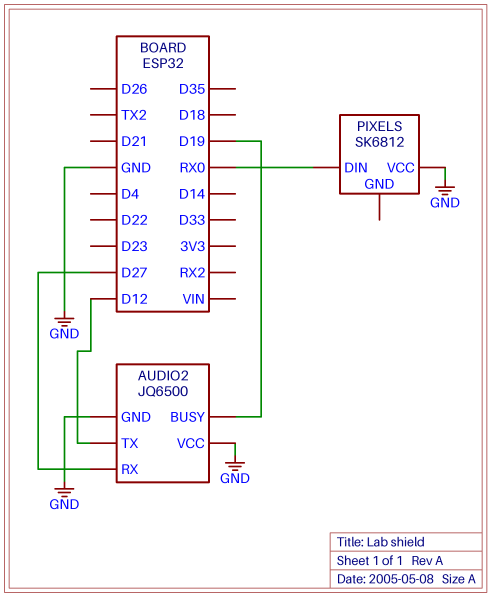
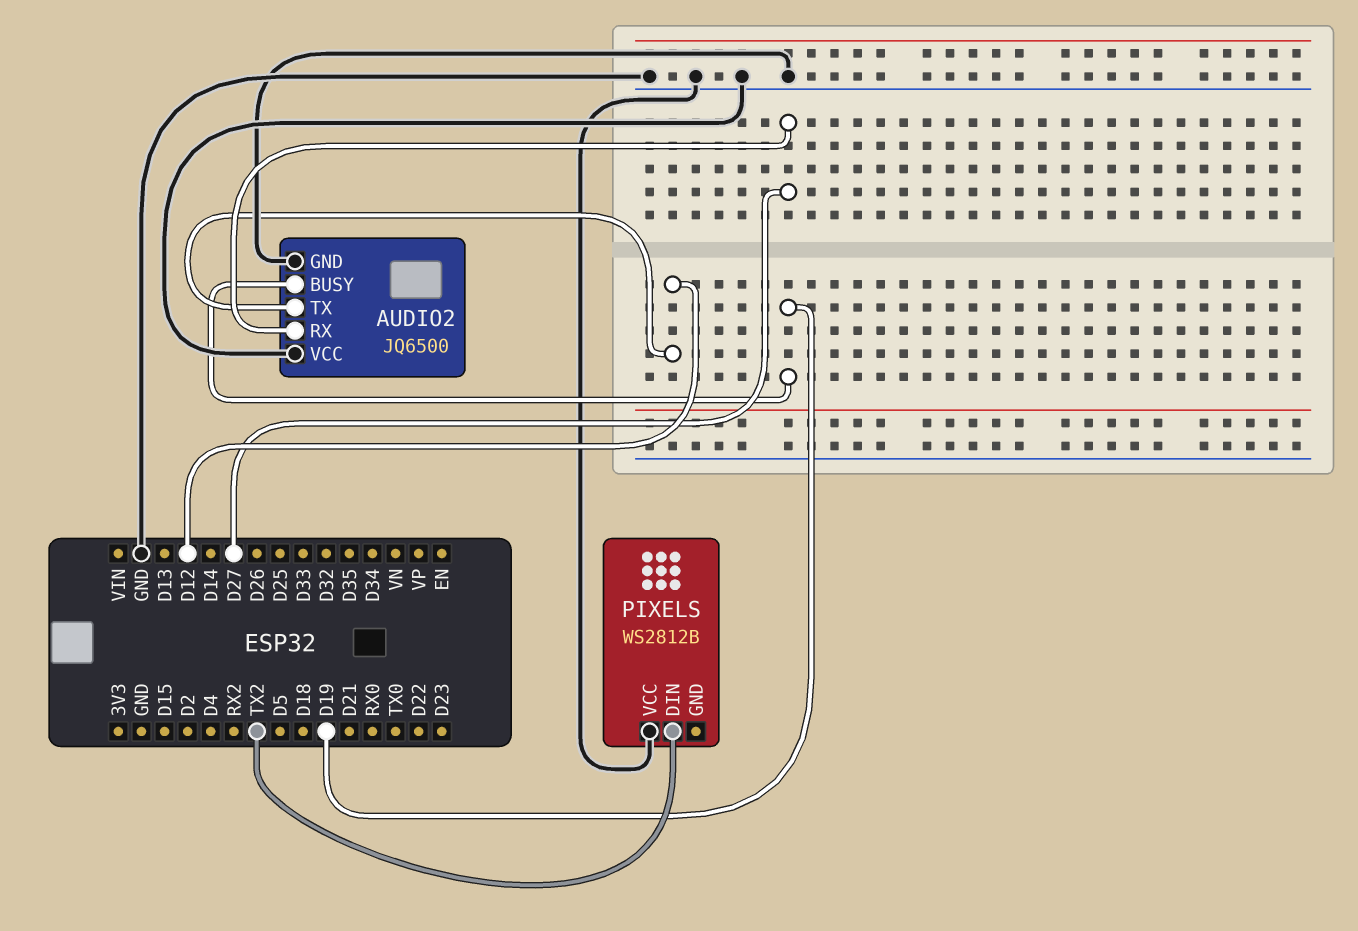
PIXELS: SK6812 -> WS2812B
PIXELS pin DIN: RX0 -> TX2

